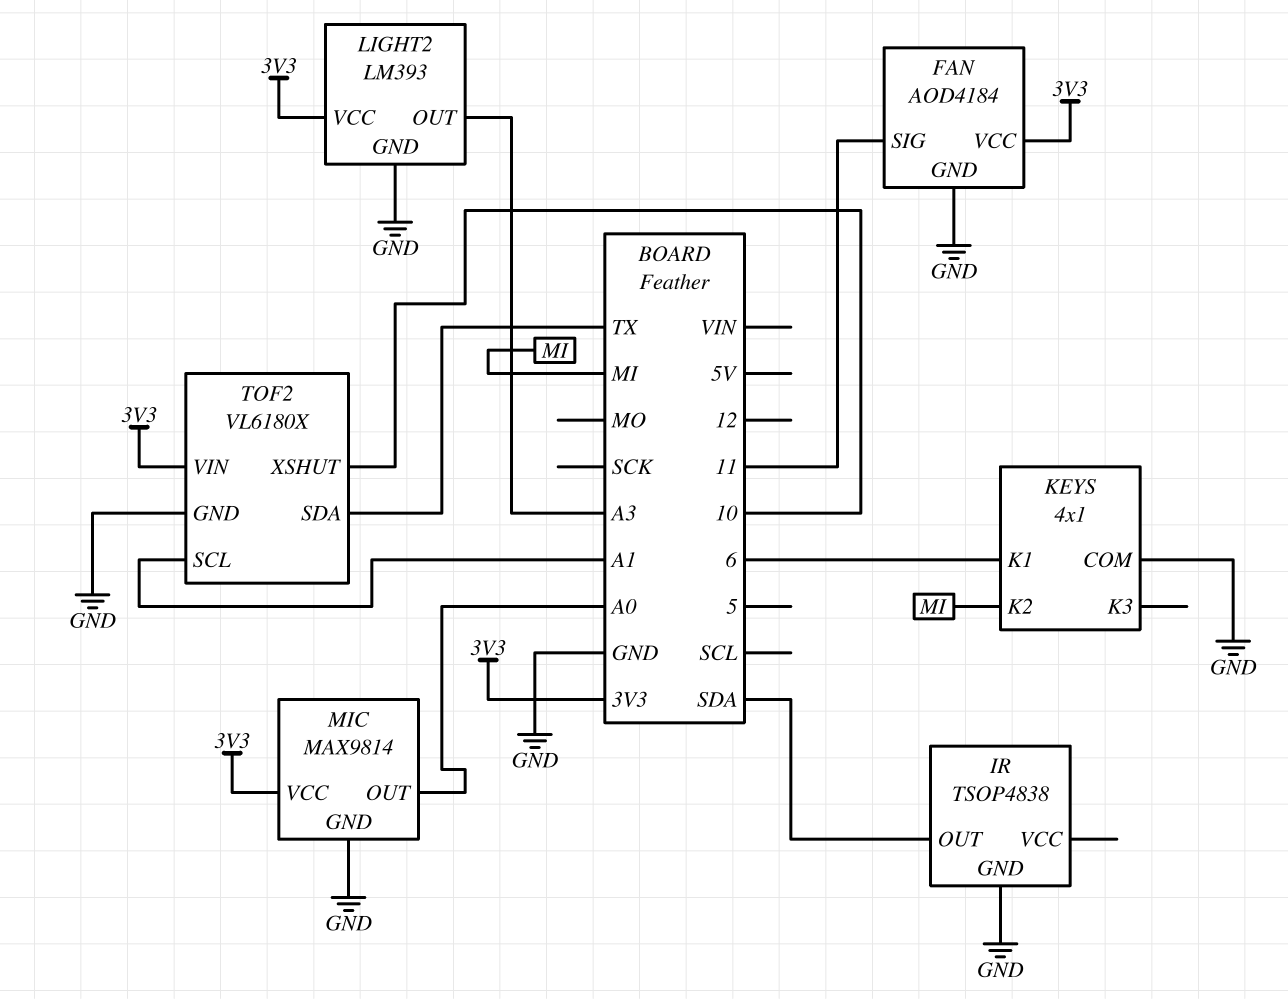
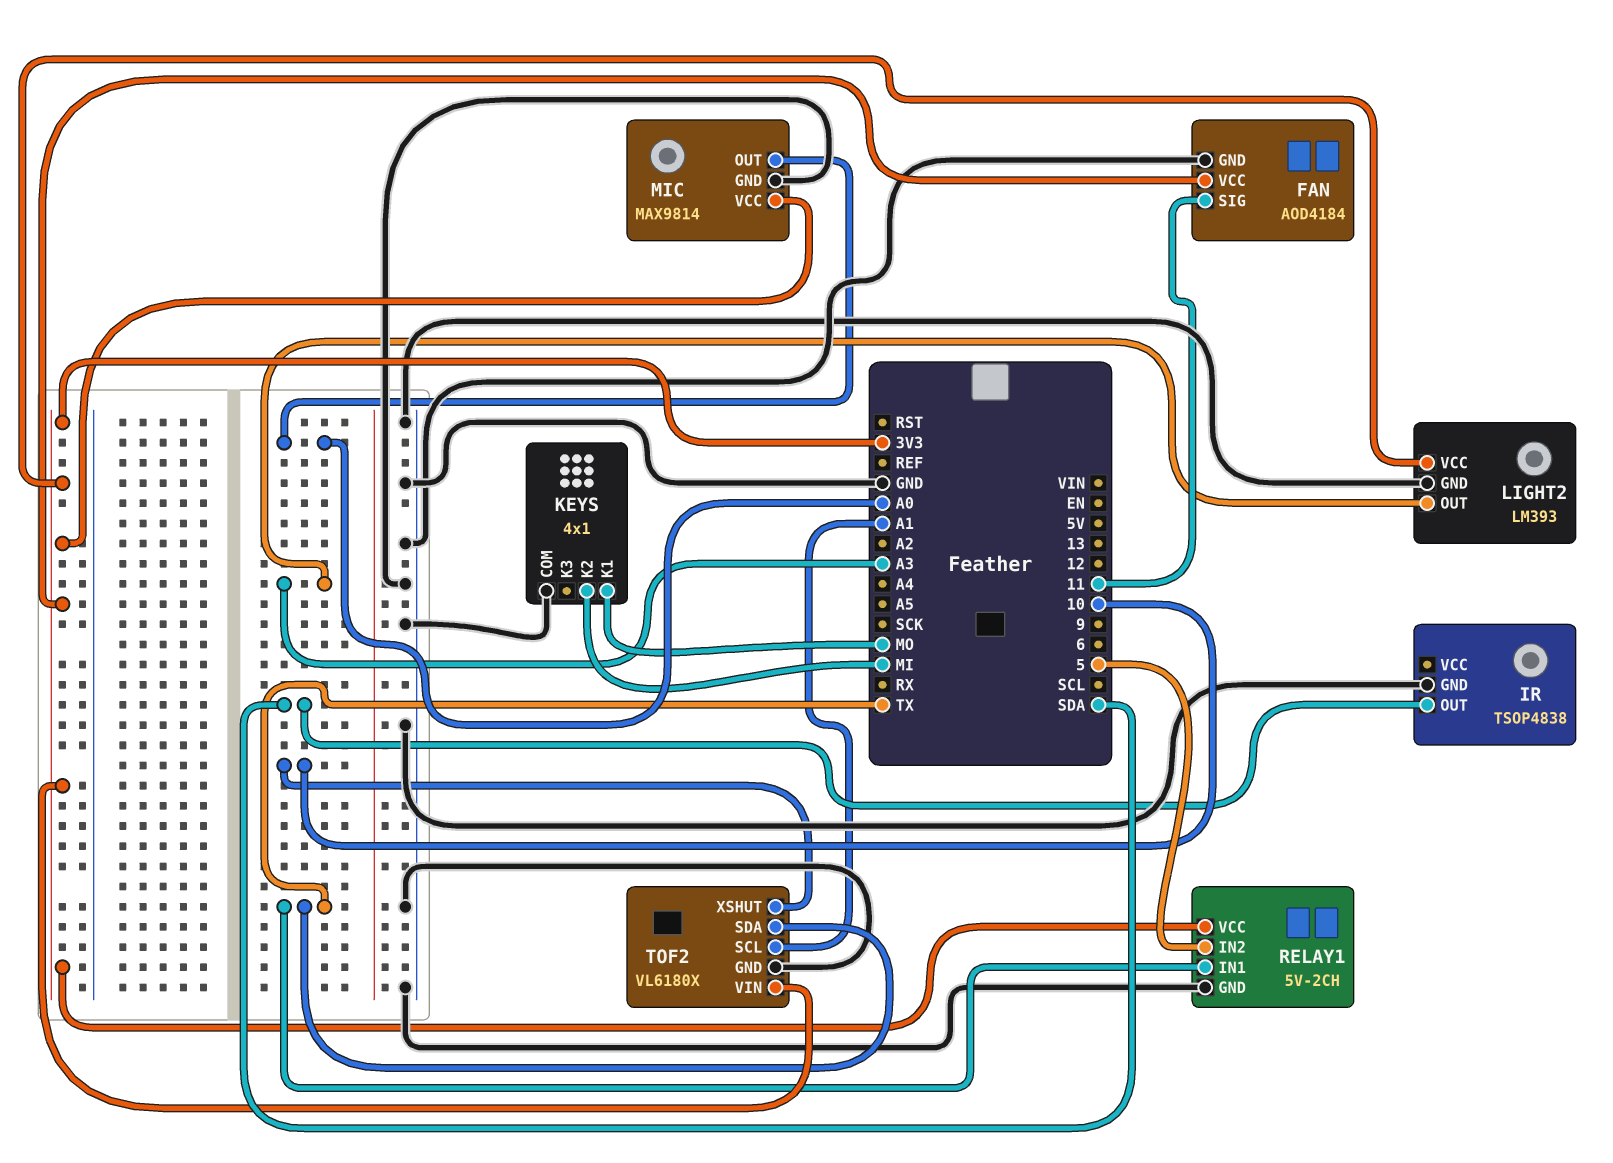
KEYS pin K1: 6 -> MO
RELAY1: none -> 5V-2CH
RELAY1 pin GND: none -> GND
RELAY1 pin IN1: none -> TX
RELAY1 pin IN2: none -> 5
RELAY1 pin VCC: none -> 3V3

